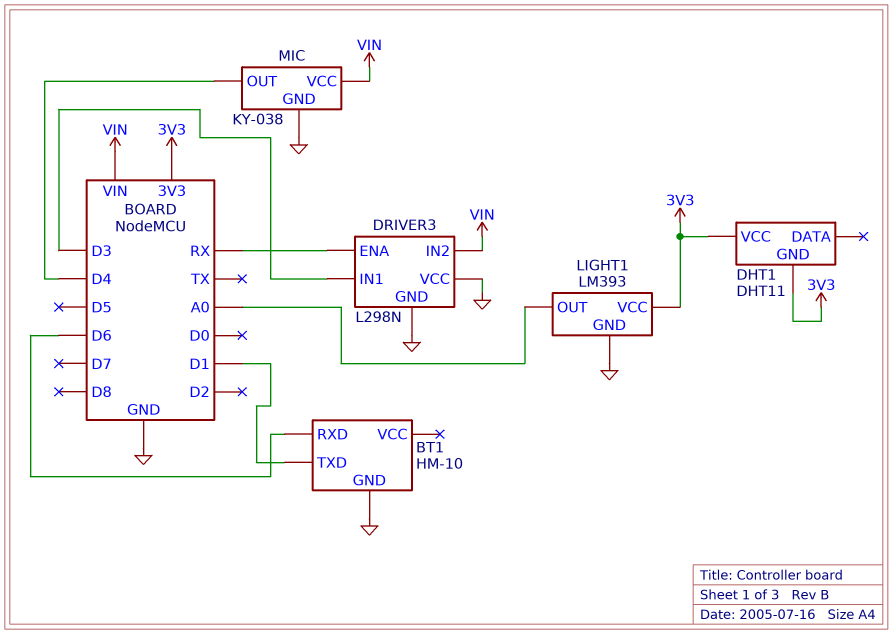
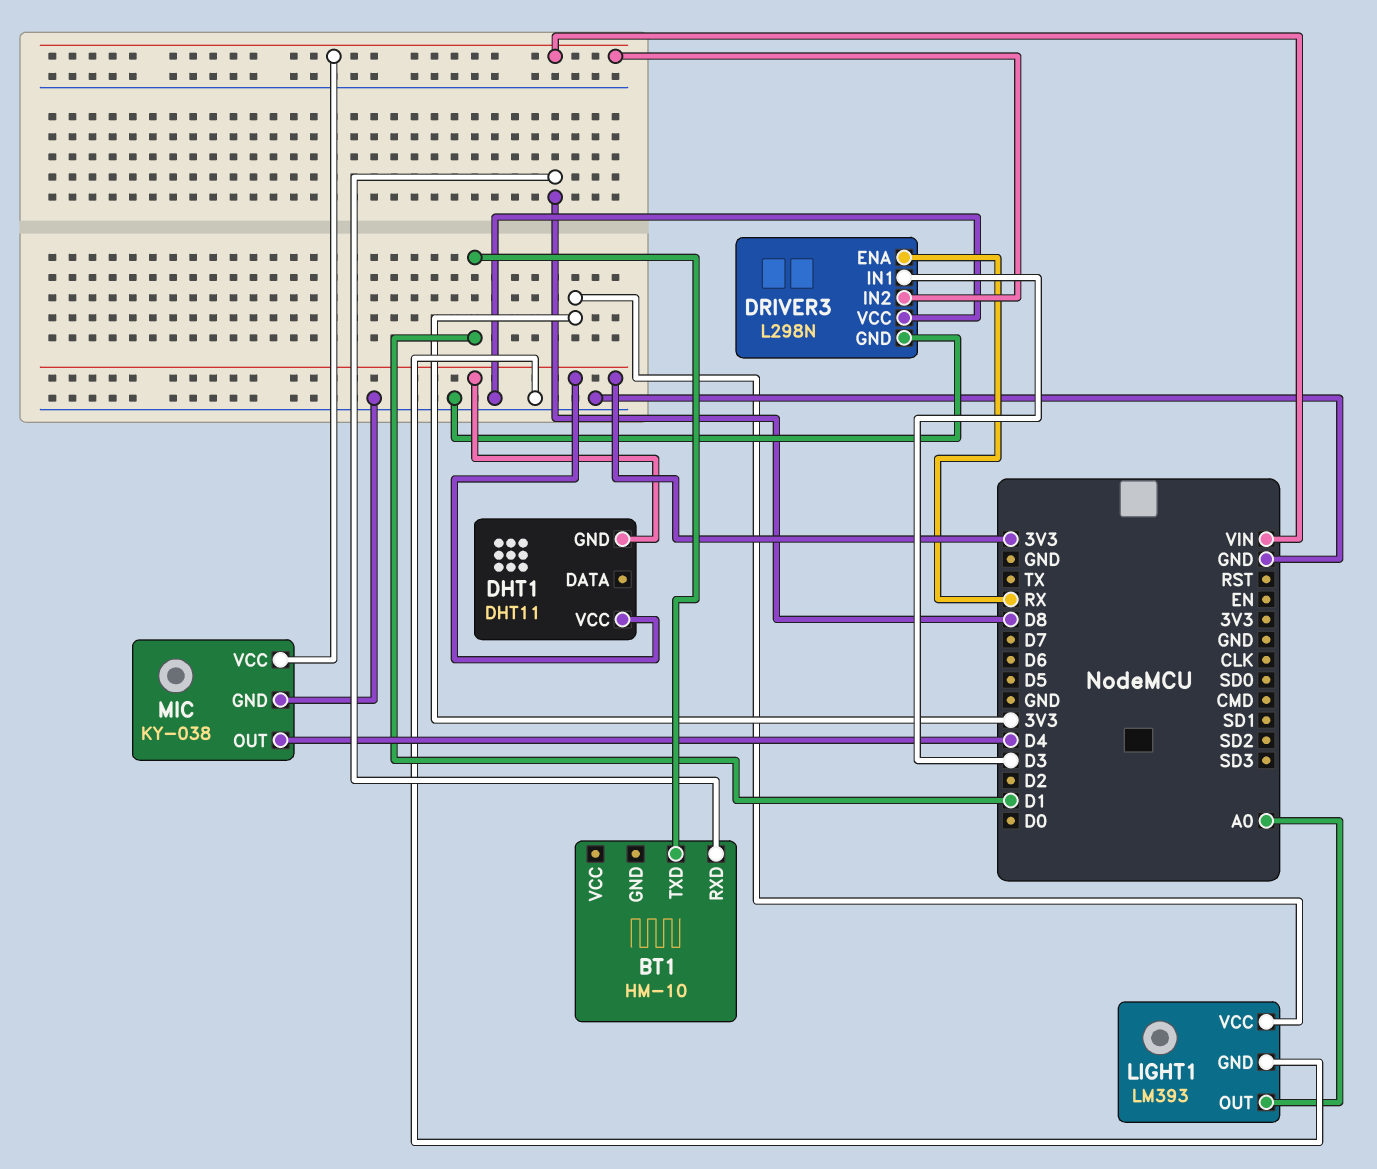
BT1 pin GND: GND -> none
BT1 pin RXD: D6 -> D8

